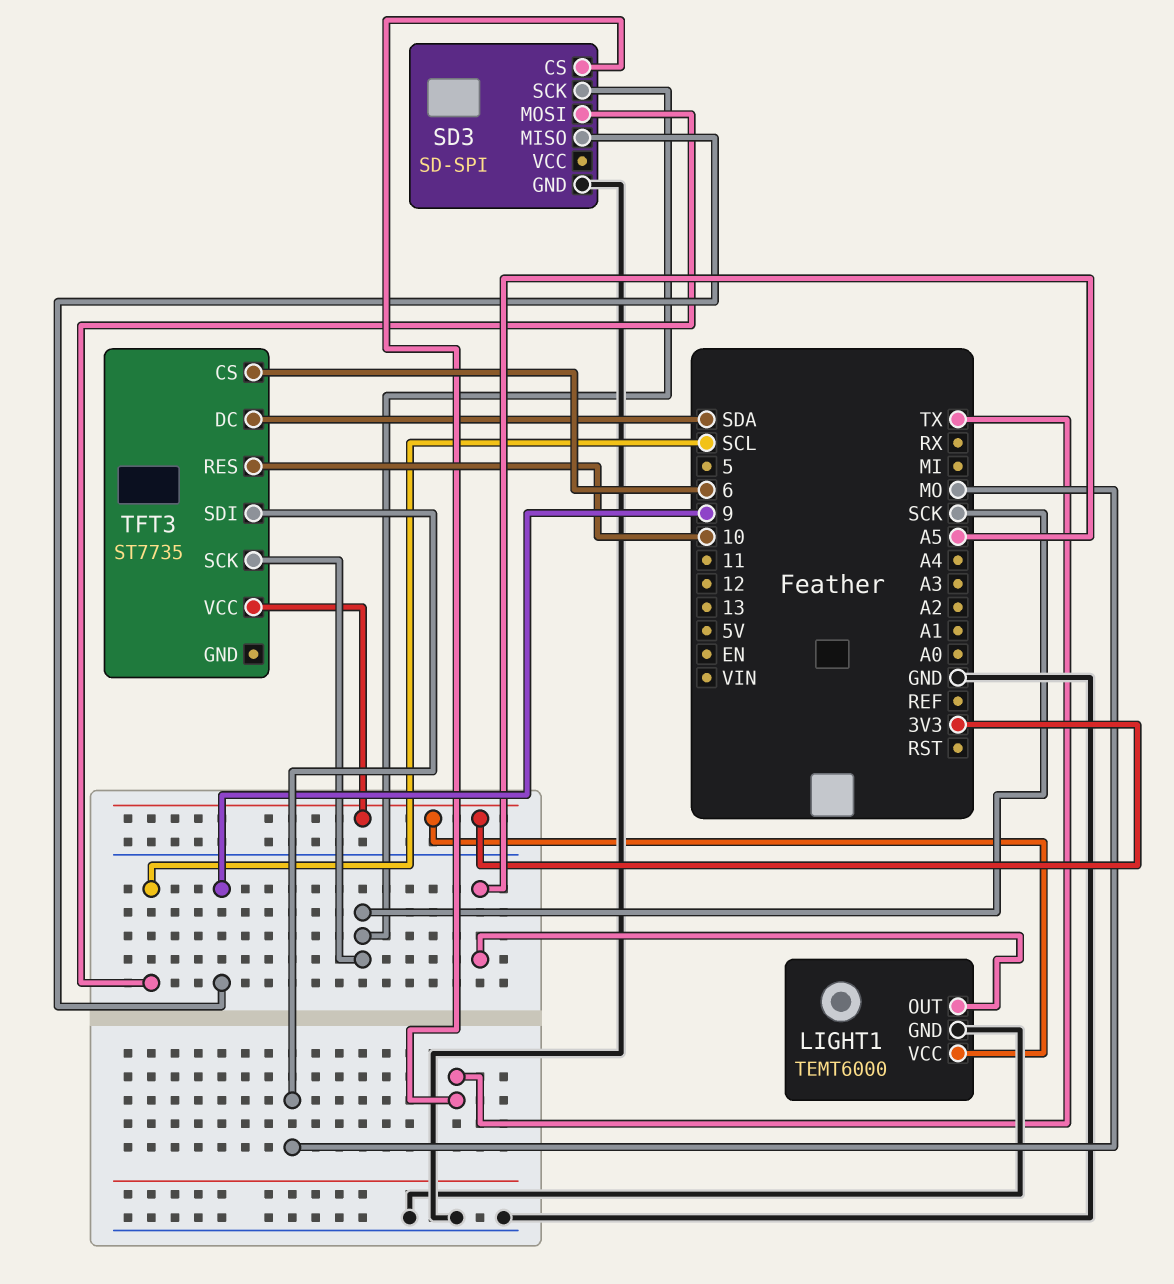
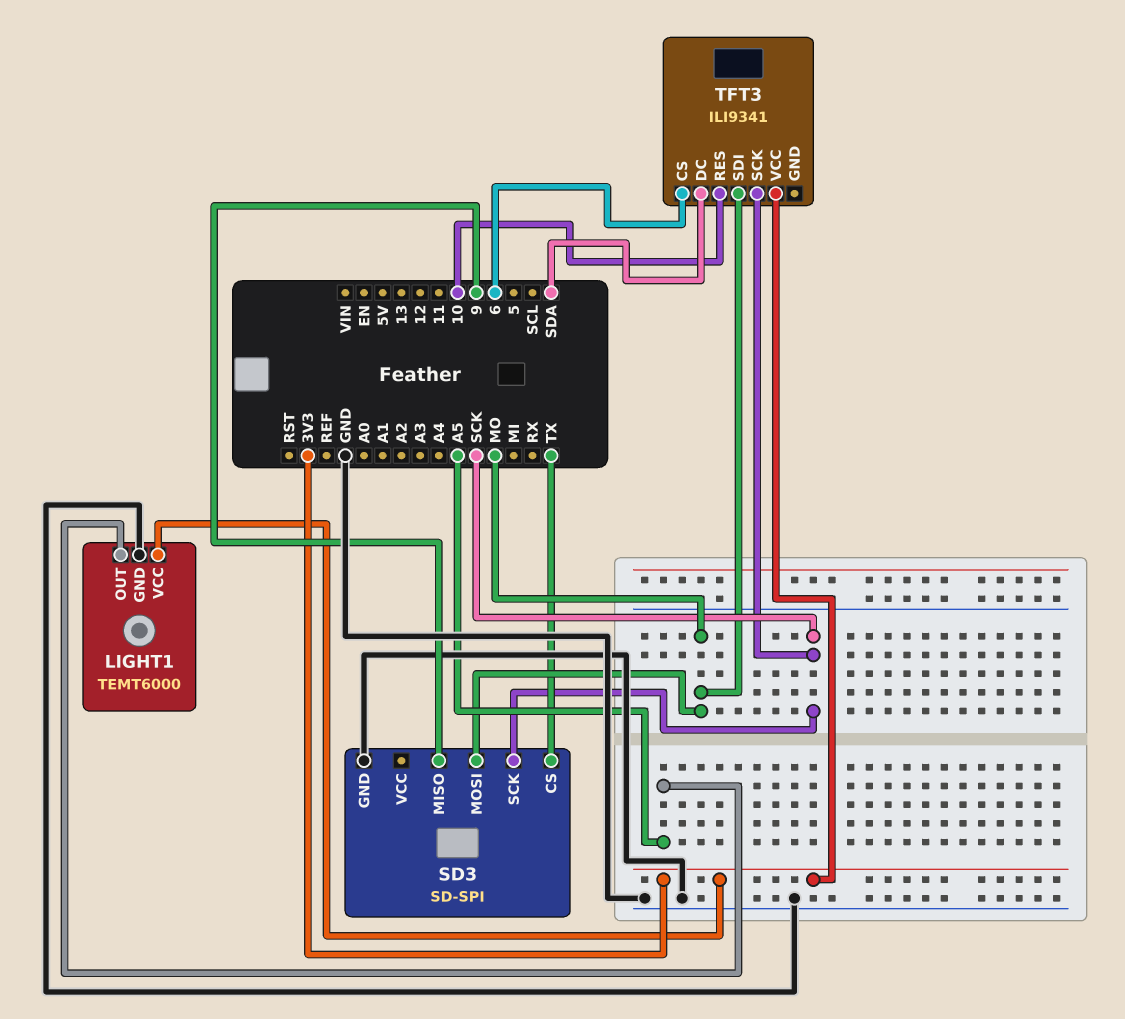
SD3 pin MOSI: SCL -> MO
TFT3: ST7735 -> ILI9341

